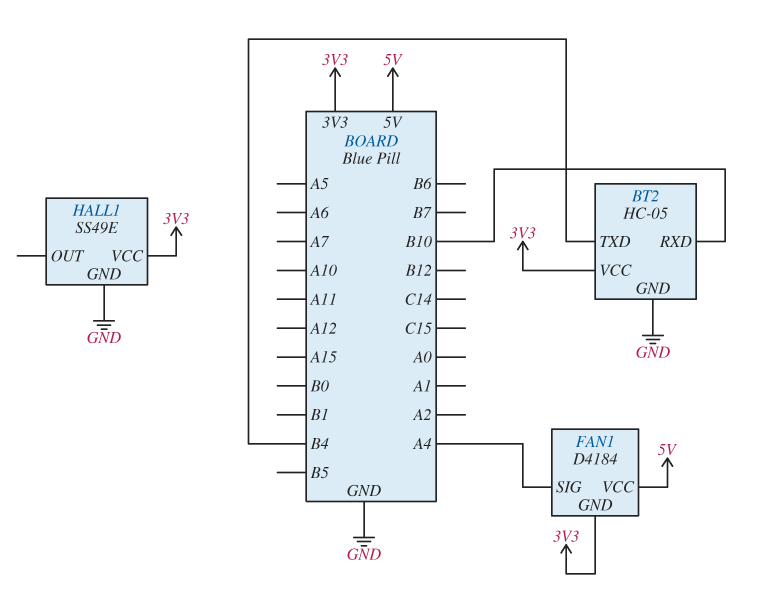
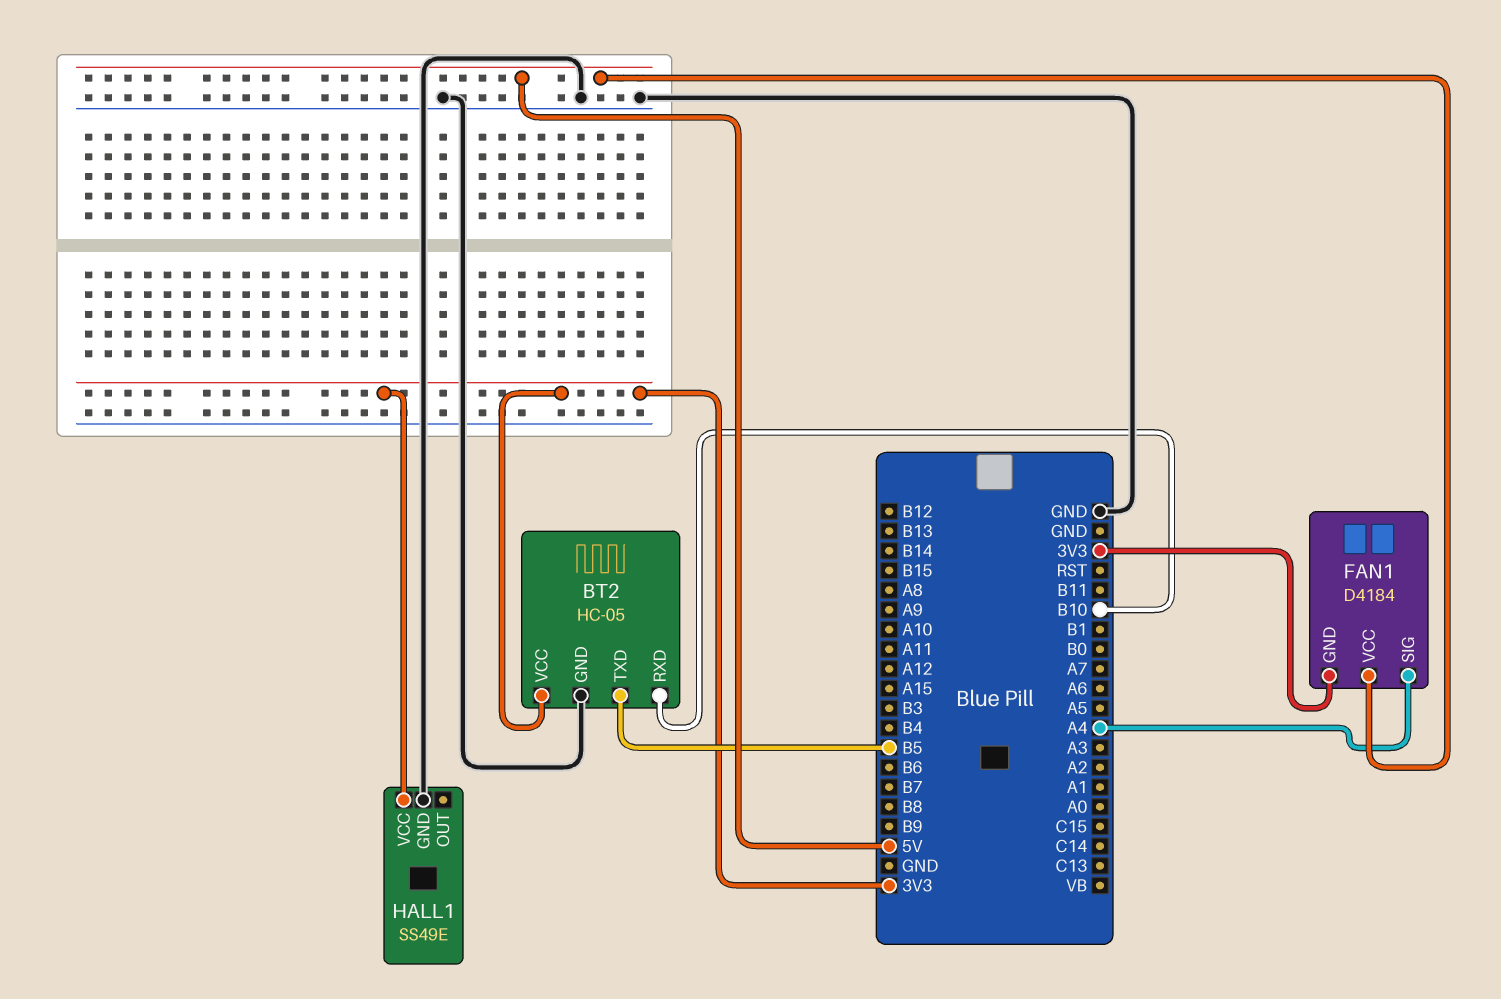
BT2 pin TXD: B4 -> B5

